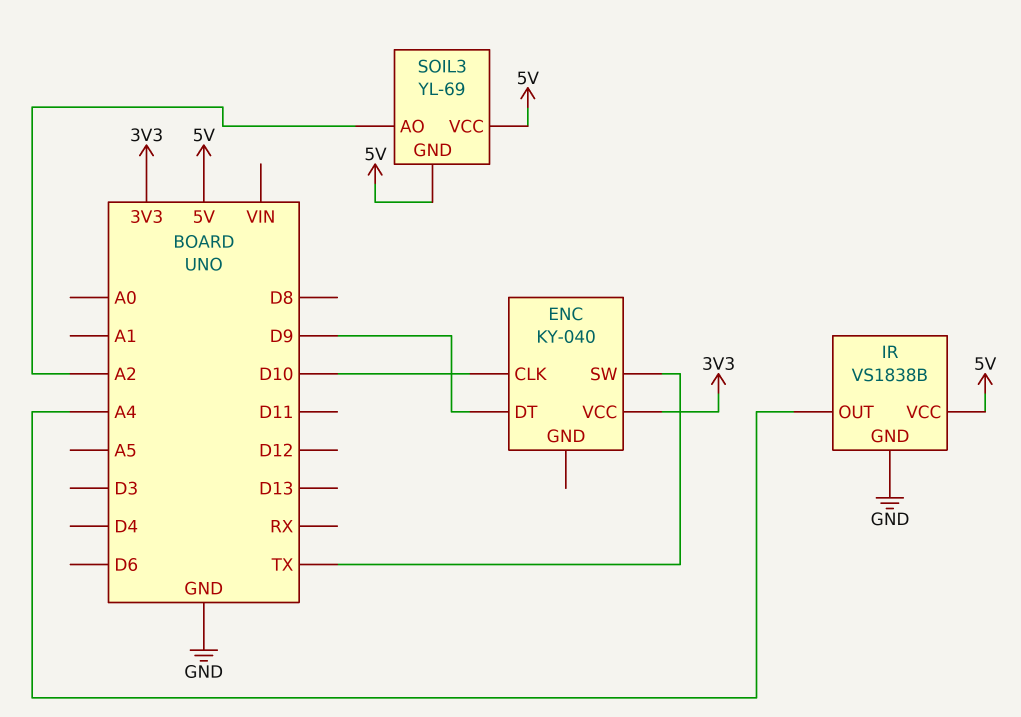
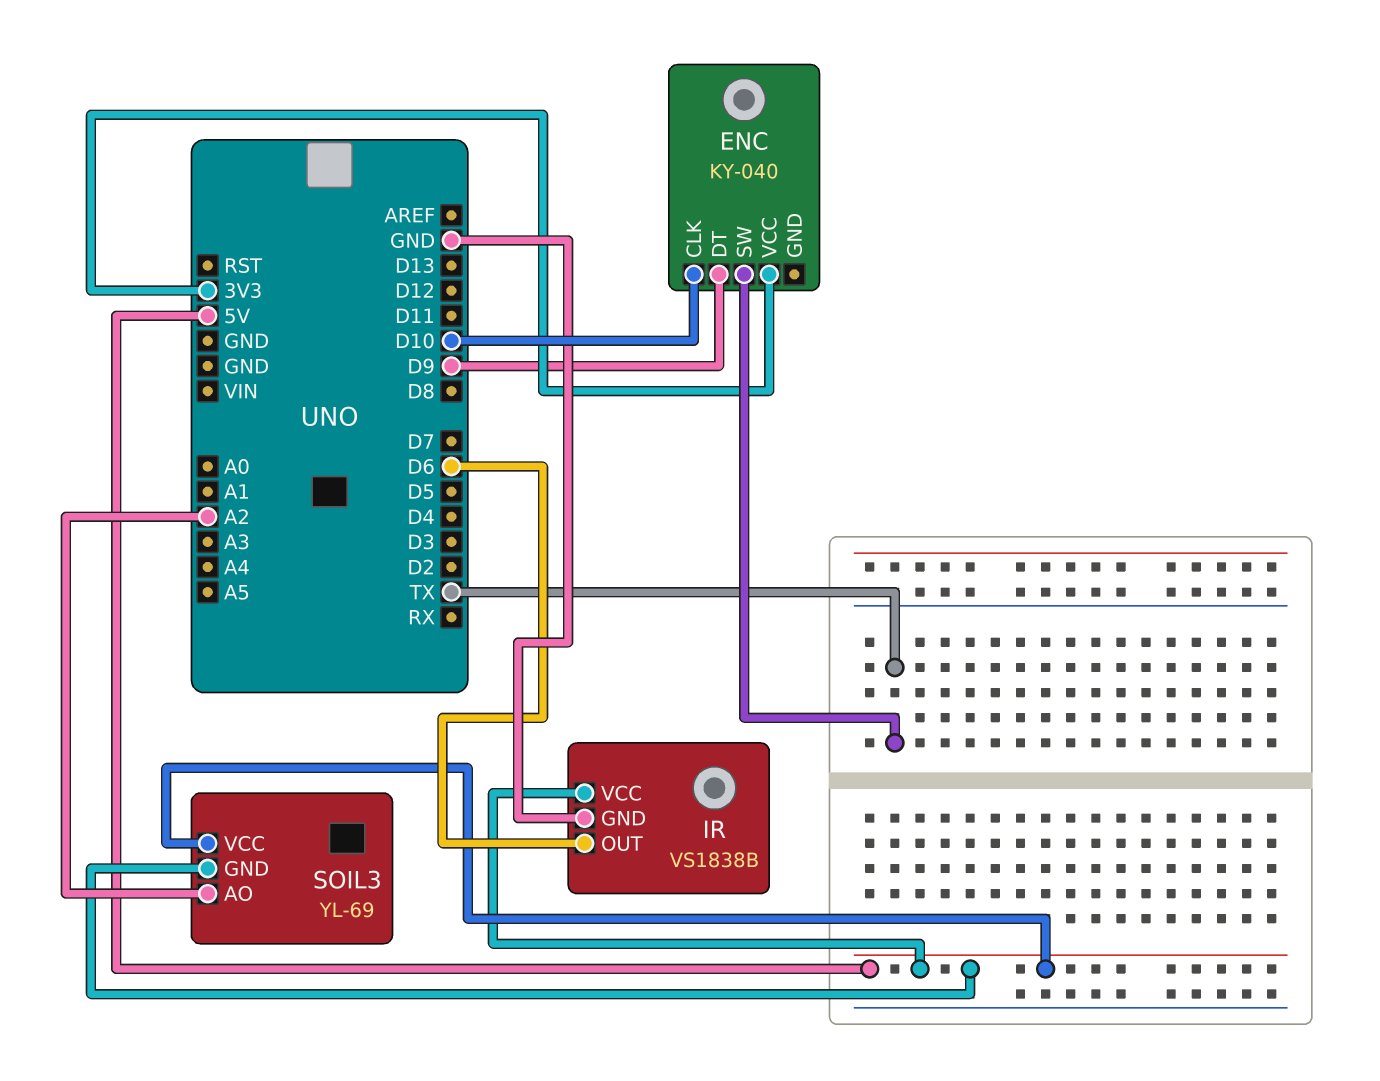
IR pin OUT: A4 -> D6

